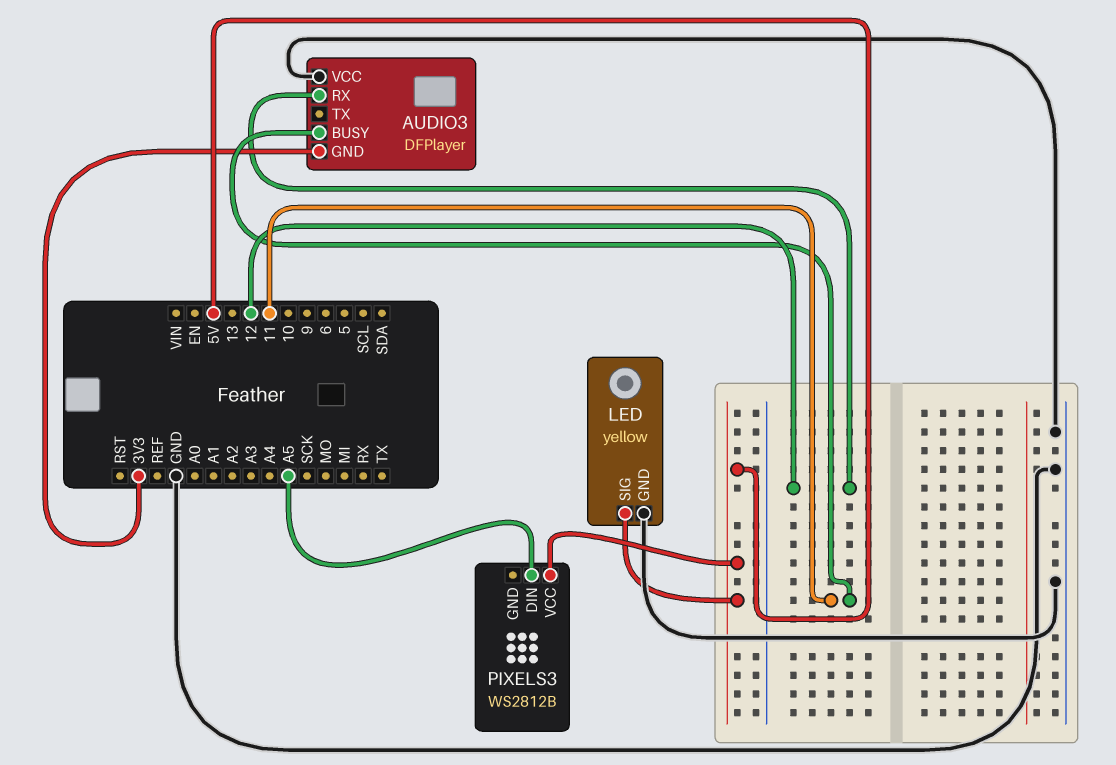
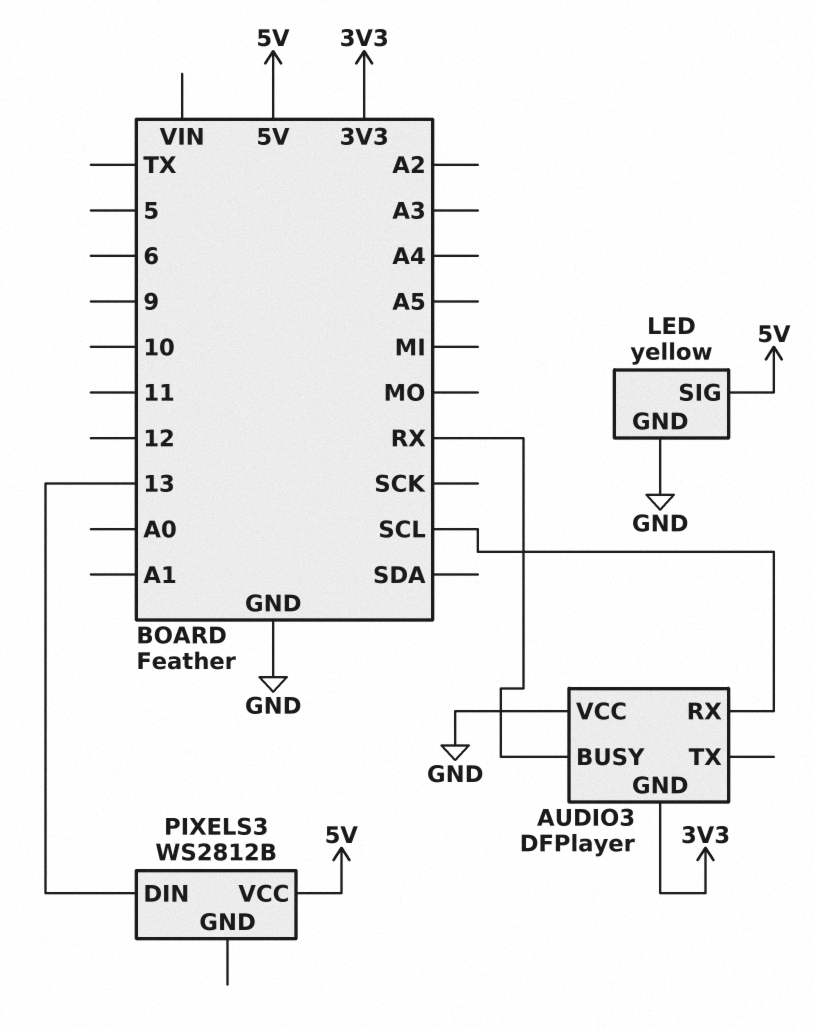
AUDIO3 pin BUSY: 11 -> RX
AUDIO3 pin RX: 12 -> SCL
PIXELS3 pin DIN: A5 -> 13

